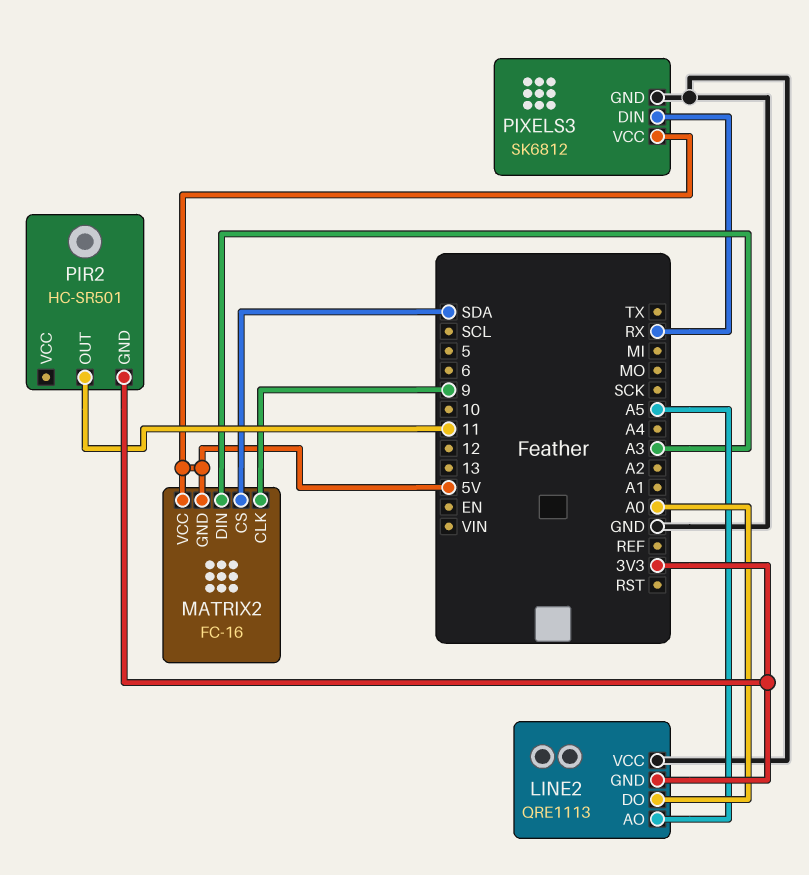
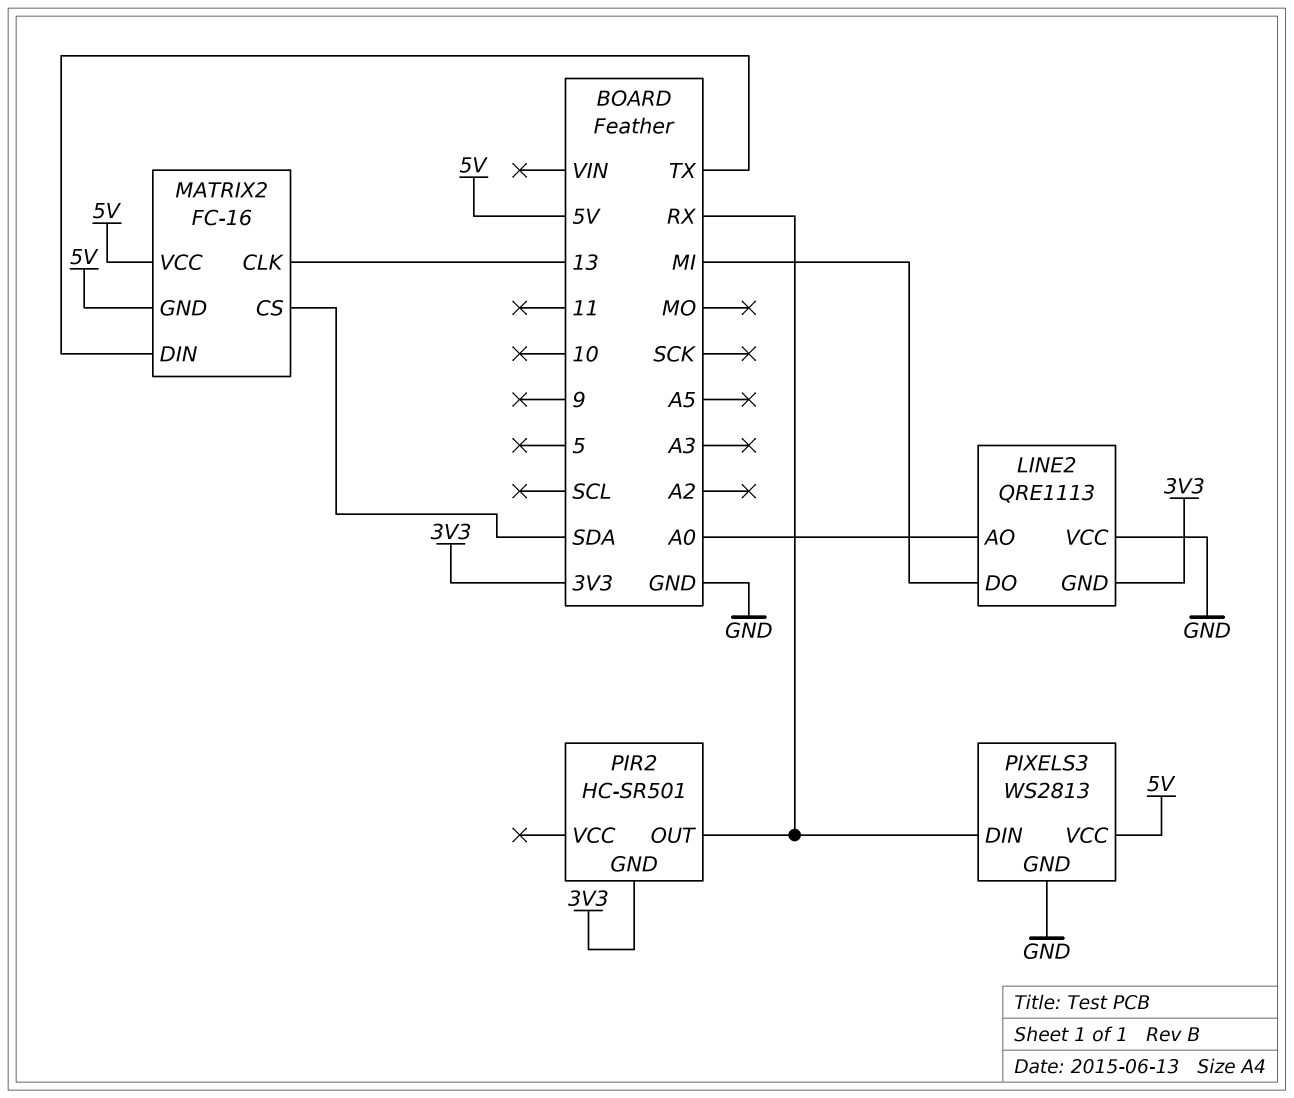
LINE2 pin AO: A5 -> A0
LINE2 pin DO: A0 -> MI
MATRIX2 pin CLK: 9 -> 13
MATRIX2 pin DIN: A3 -> TX
PIR2 pin OUT: 11 -> RX
PIXELS3: SK6812 -> WS2813

